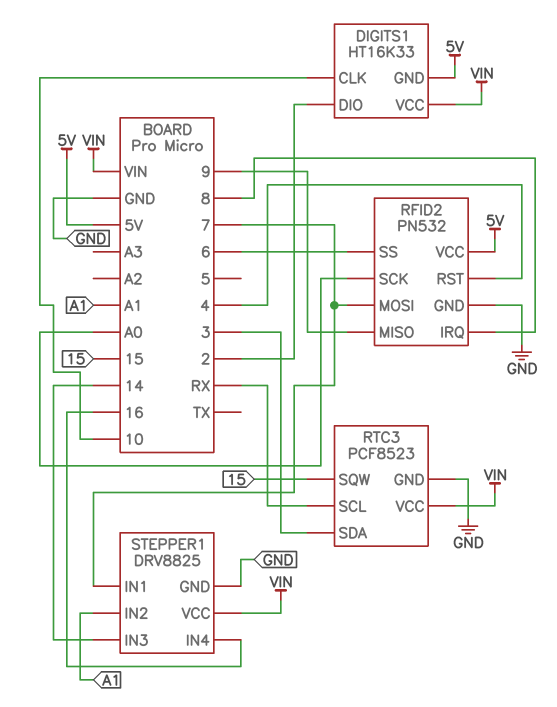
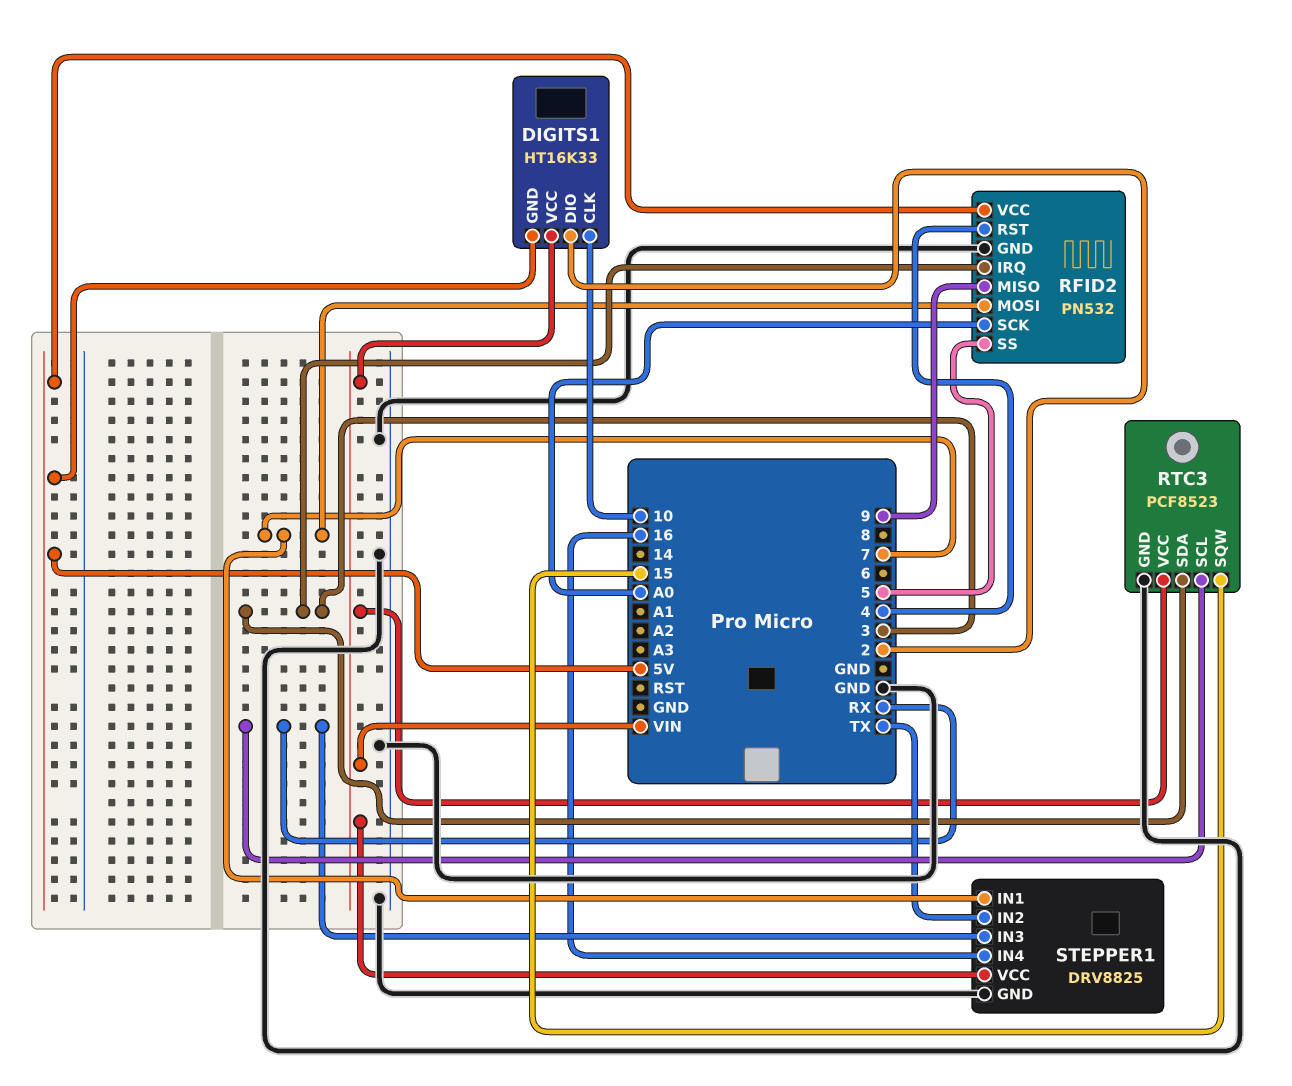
RFID2 pin IRQ: 8 -> 3
RFID2 pin SS: 6 -> 5
STEPPER1 pin IN2: A1 -> TX
STEPPER1 pin IN3: 14 -> RX

